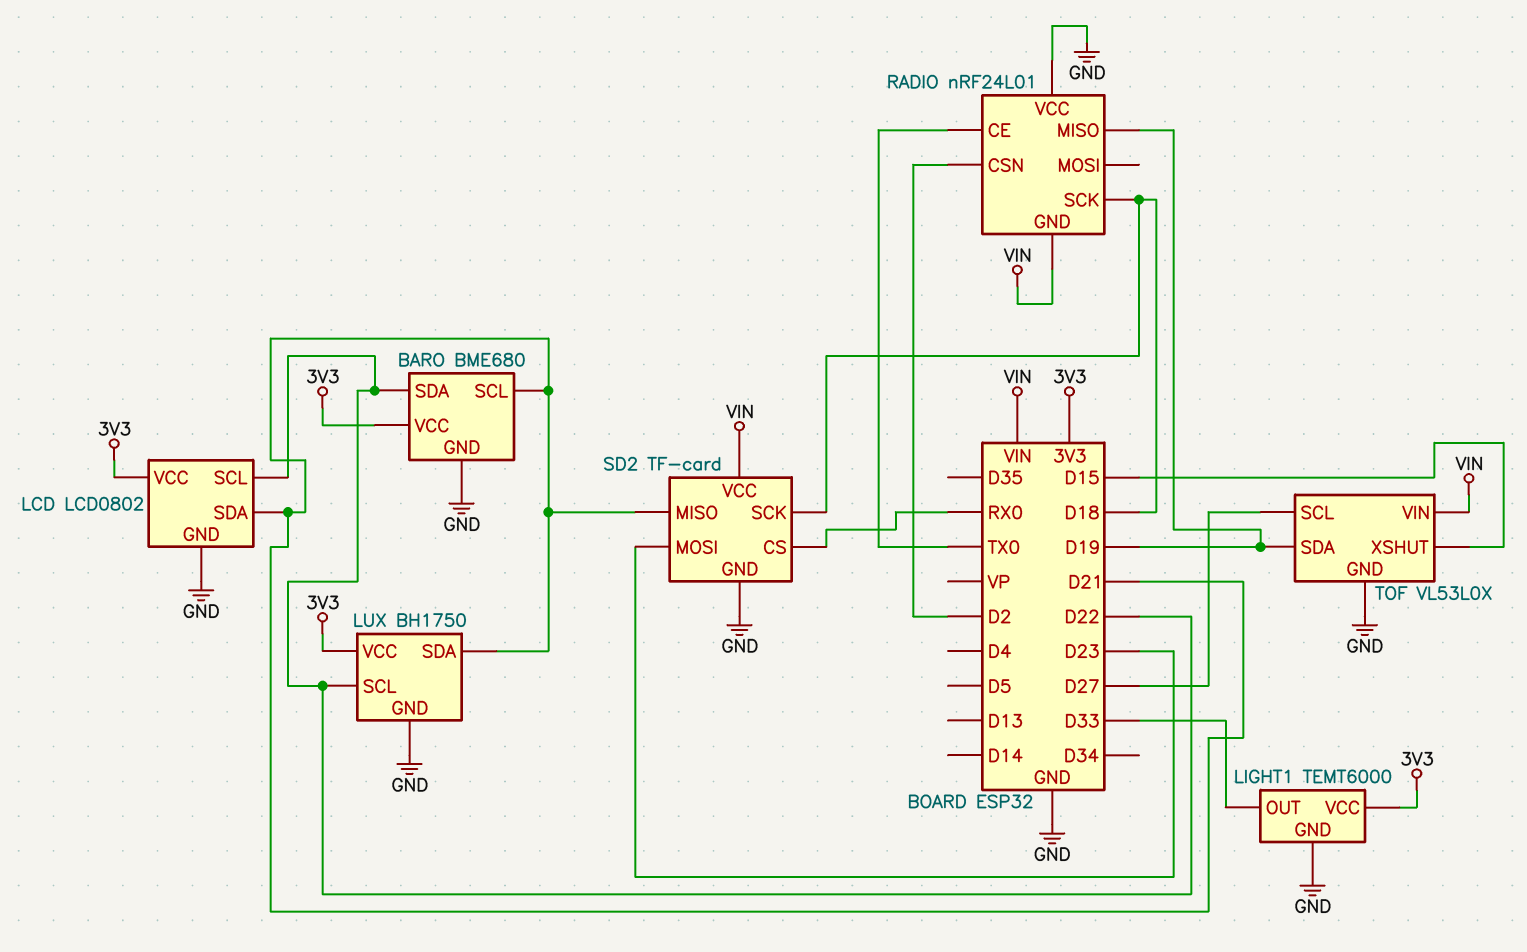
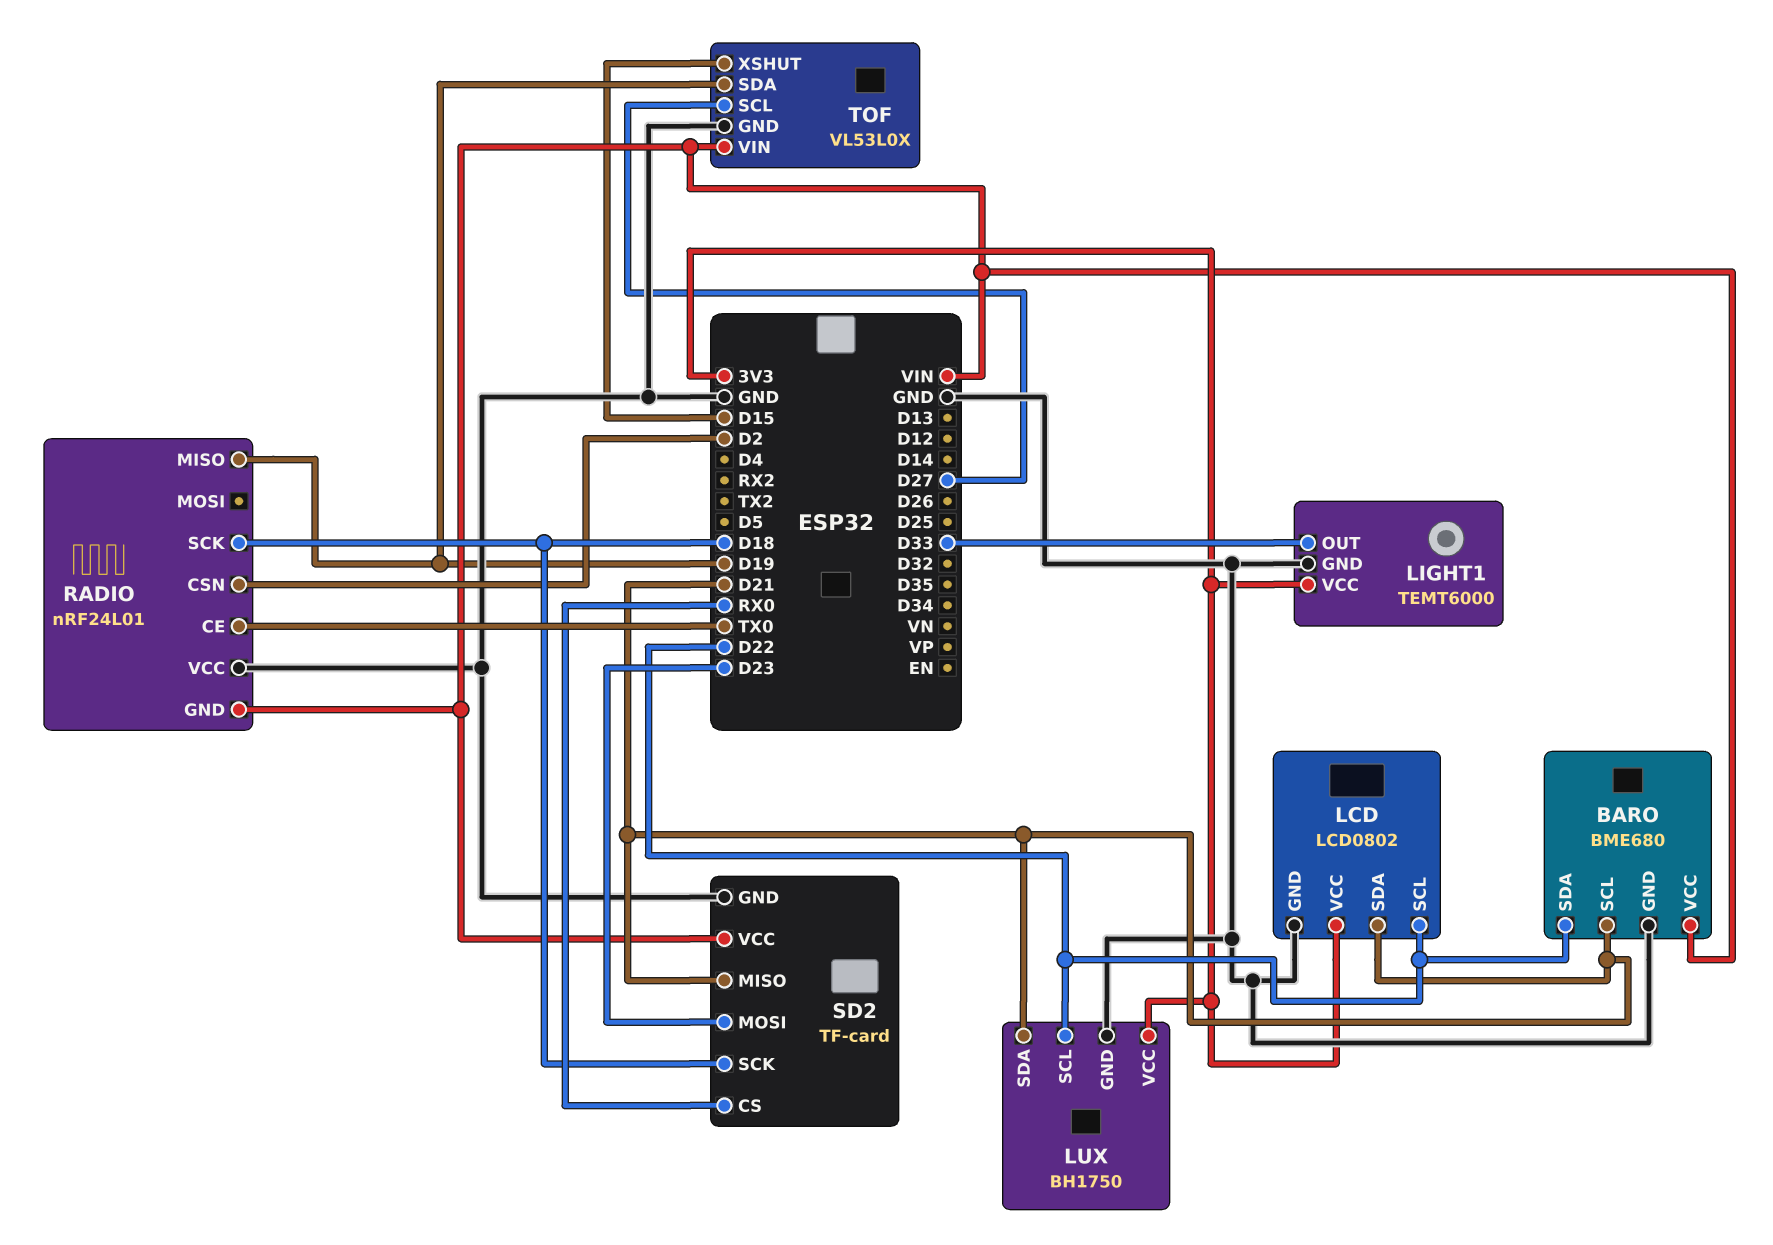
BARO pin VCC: 3V3 -> VIN

